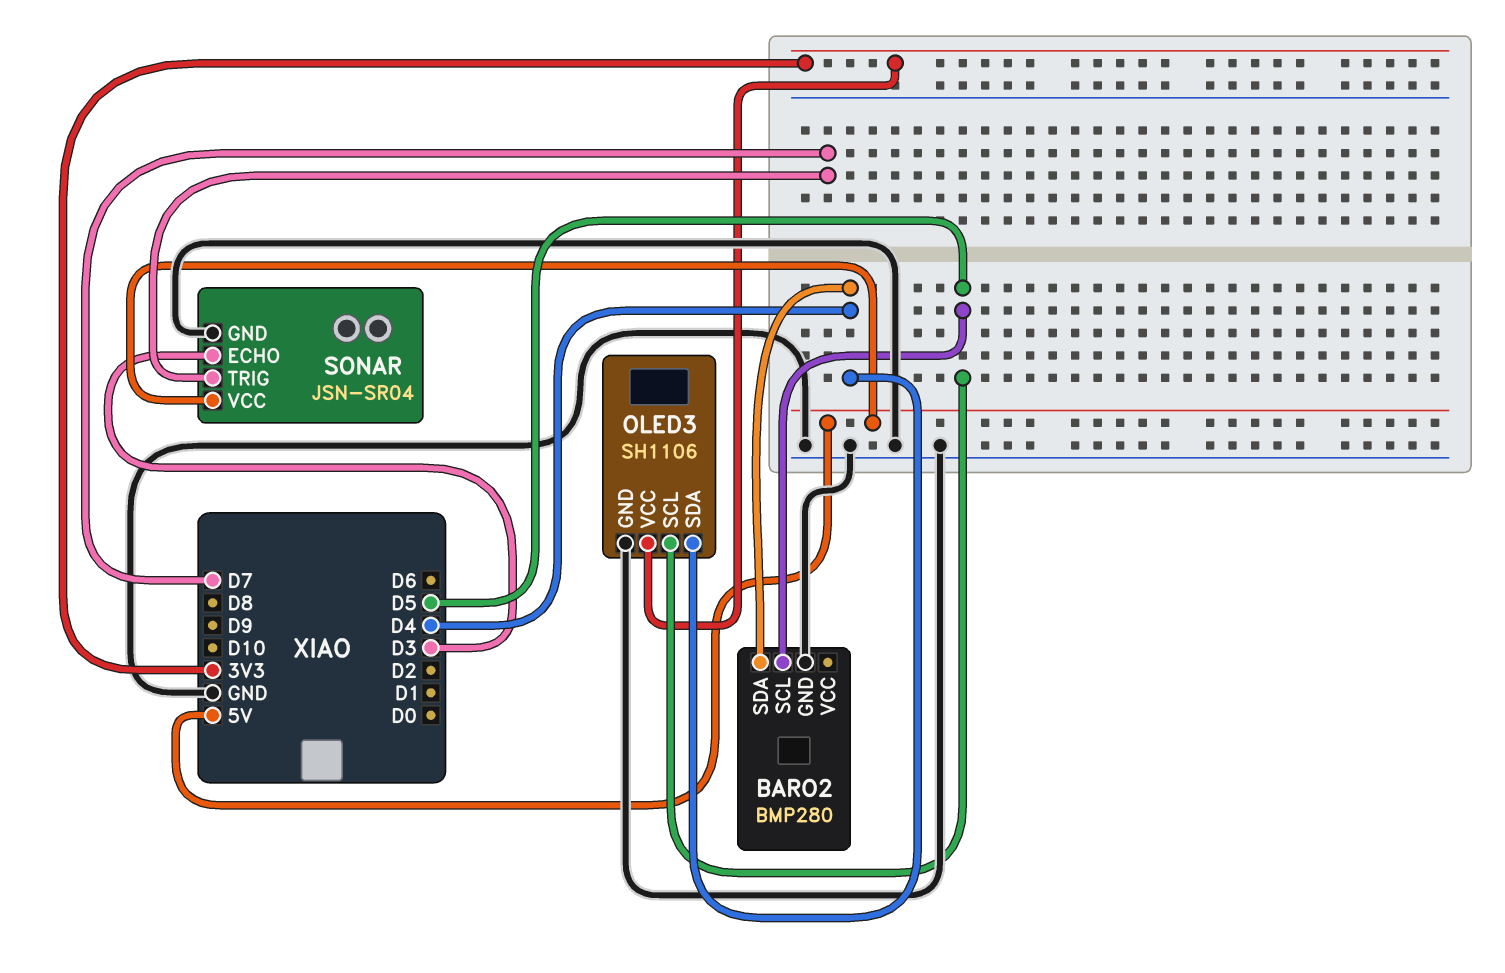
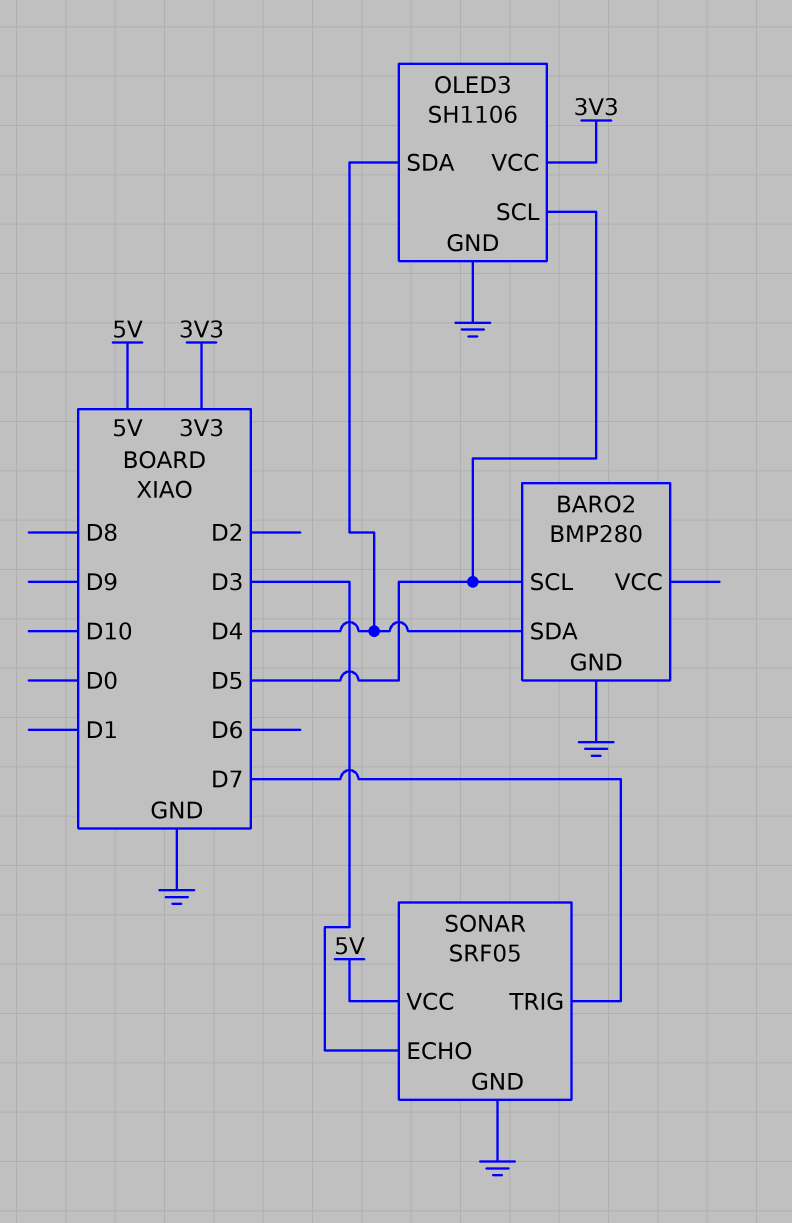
SONAR: JSN-SR04 -> SRF05

